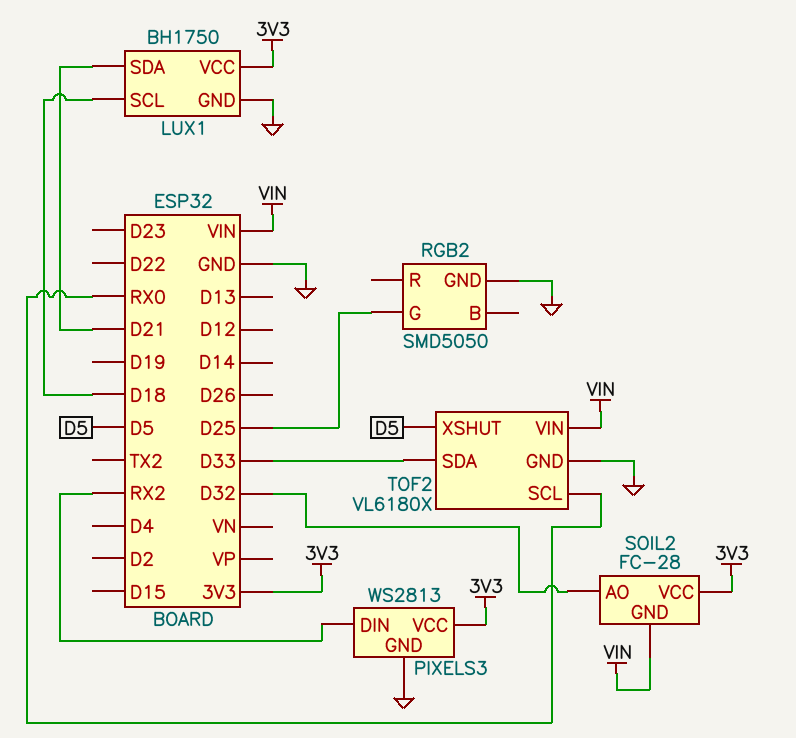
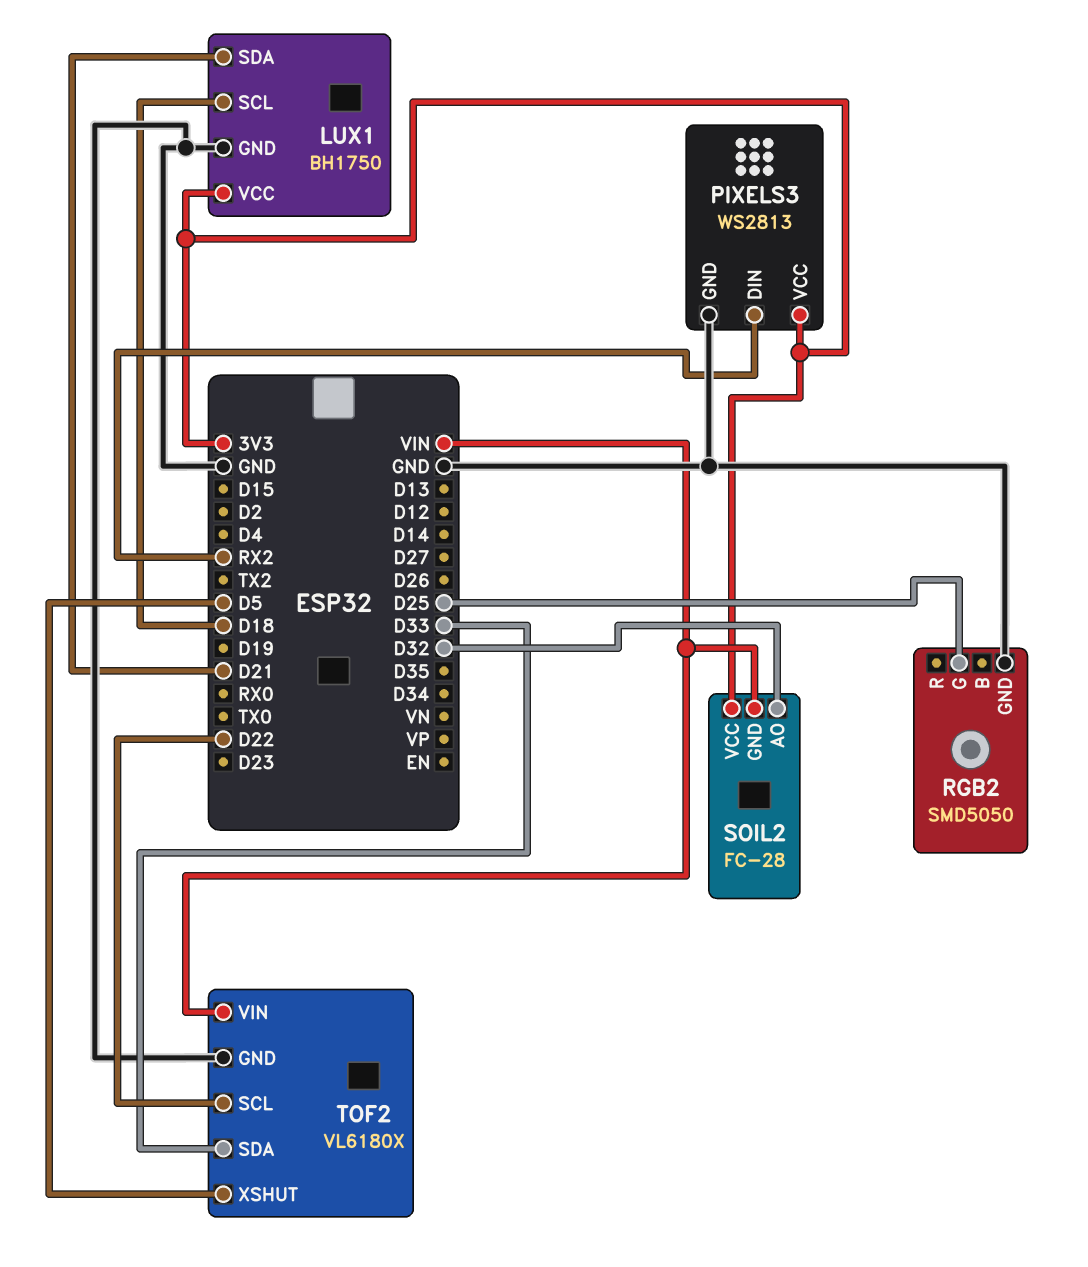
TOF2 pin SCL: RX0 -> D22

